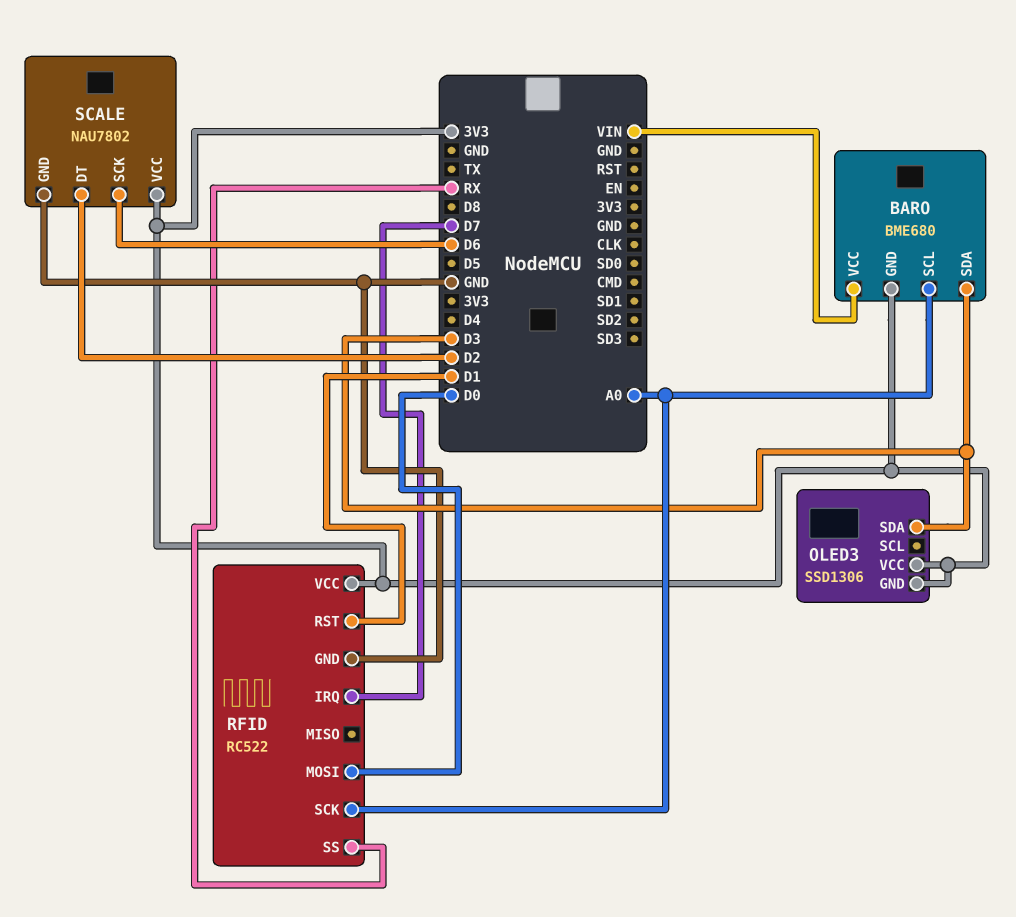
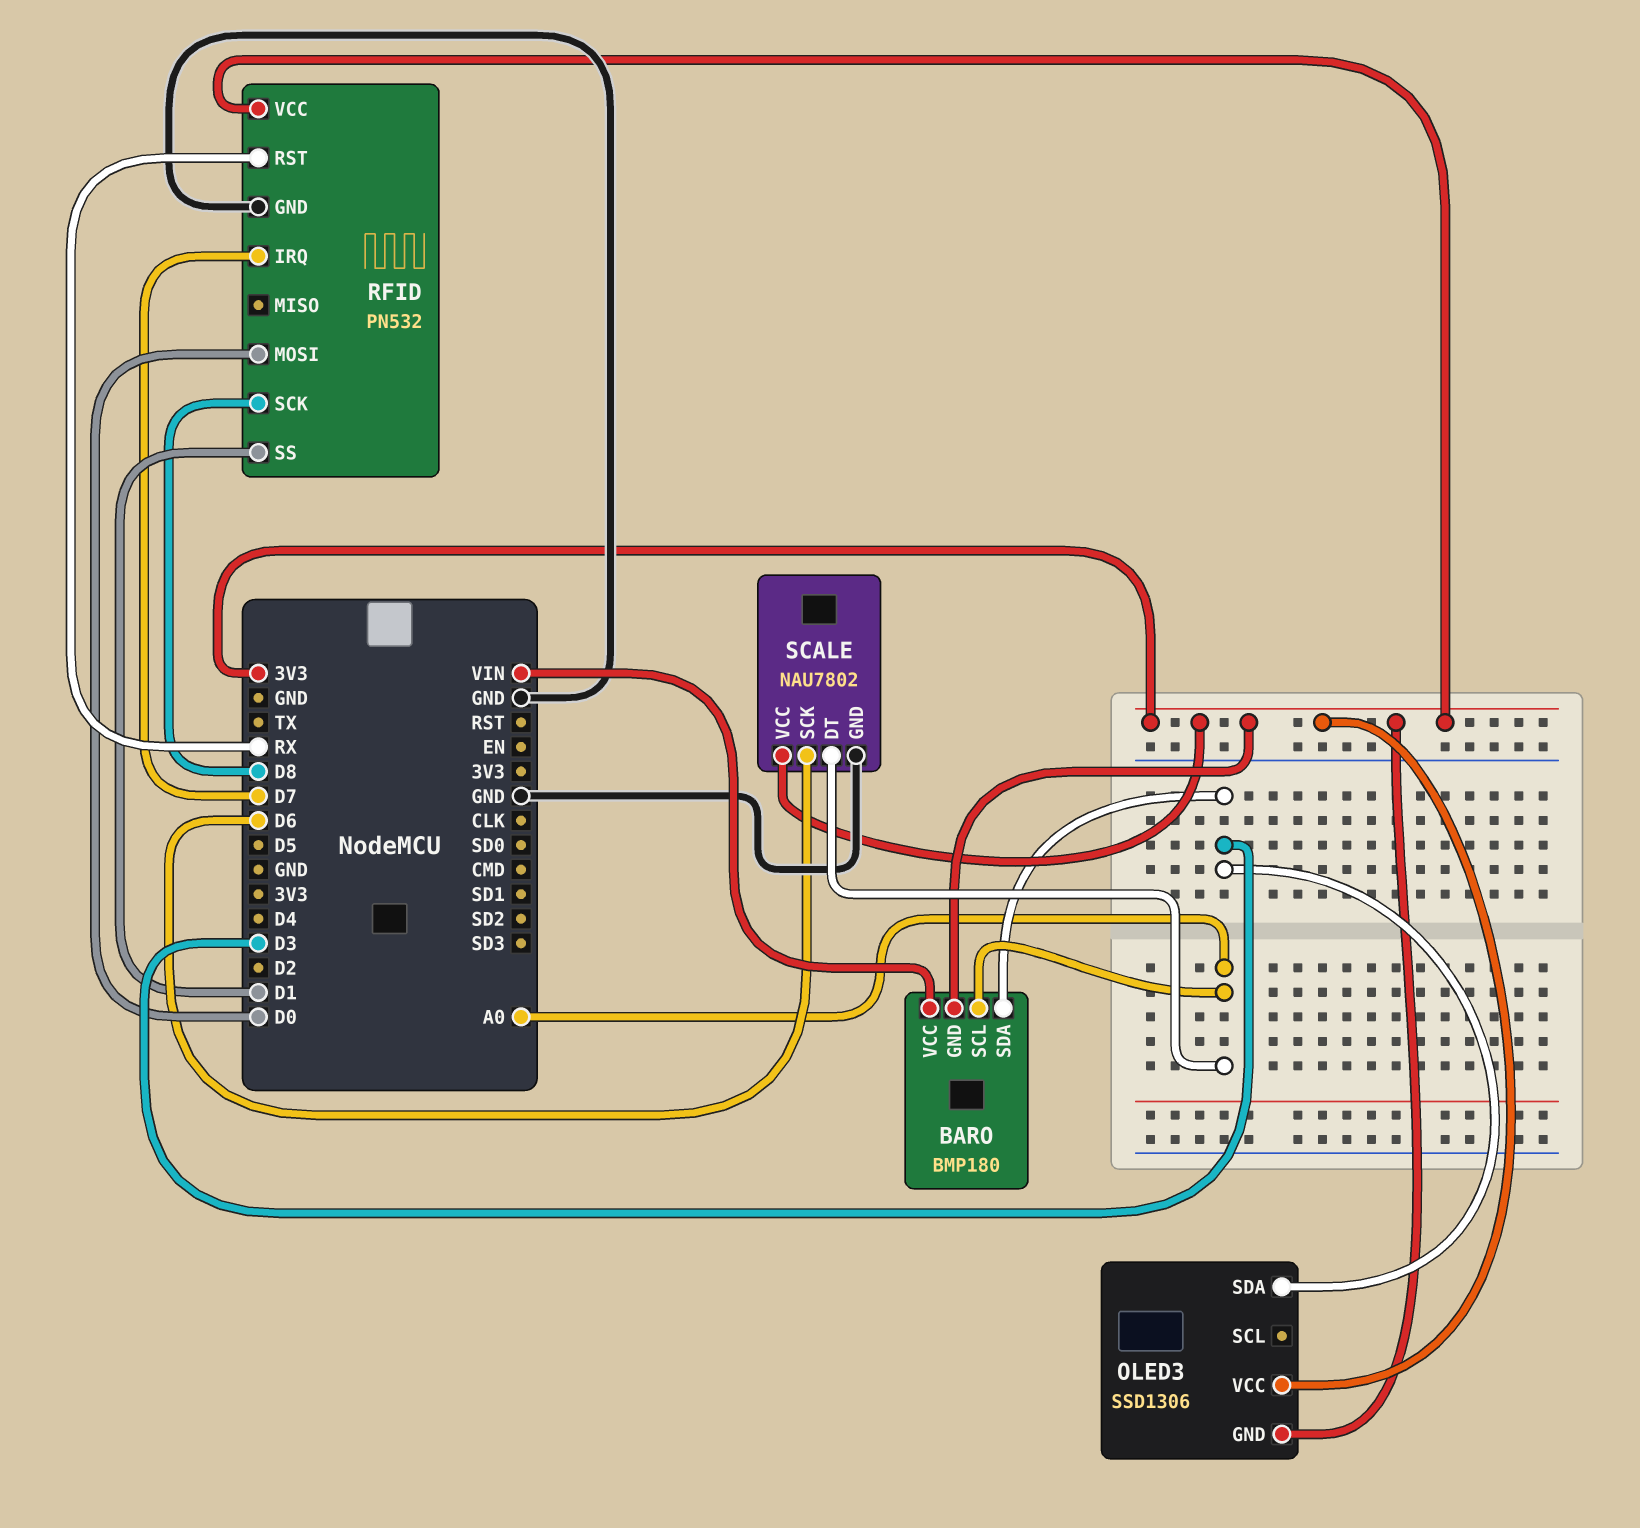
BARO: BME680 -> BMP180
RFID: RC522 -> PN532
RFID pin RST: D1 -> RX
RFID pin SCK: A0 -> D8
RFID pin SS: RX -> D1
SCALE pin DT: D2 -> A0

